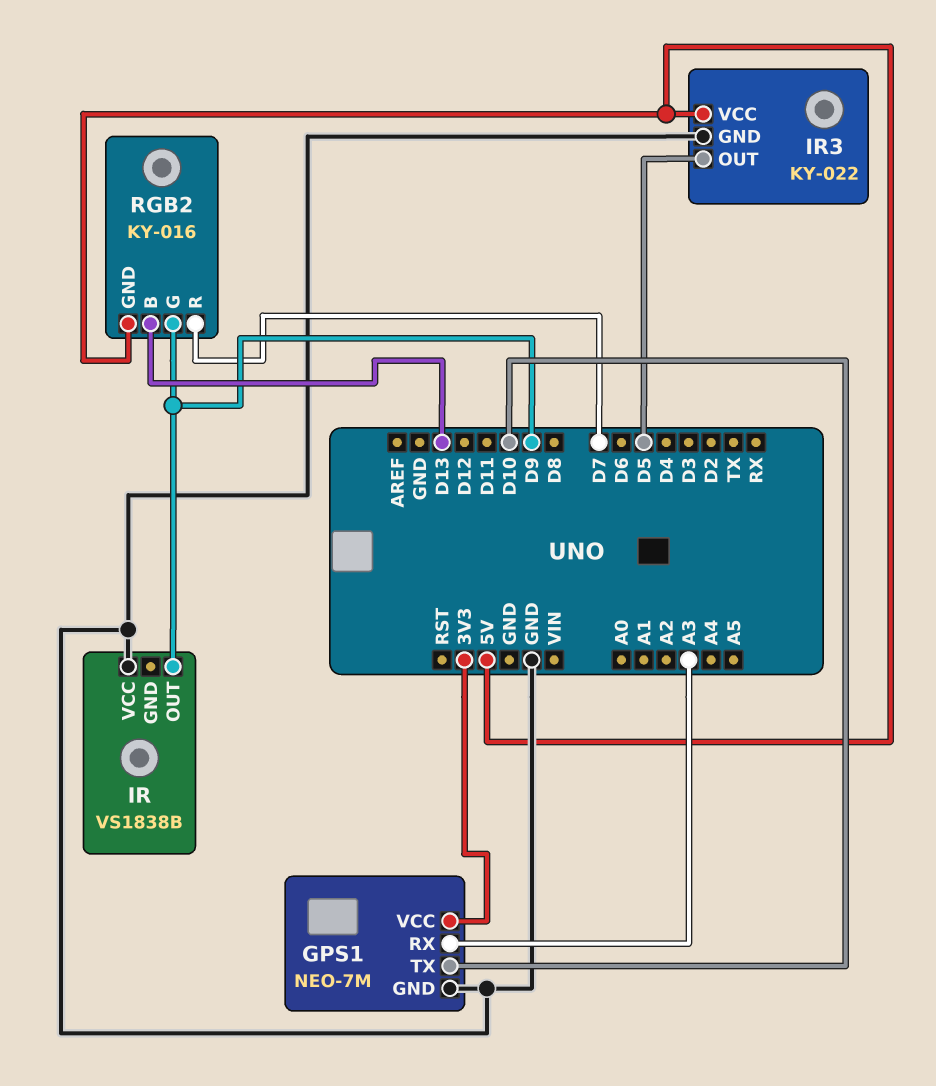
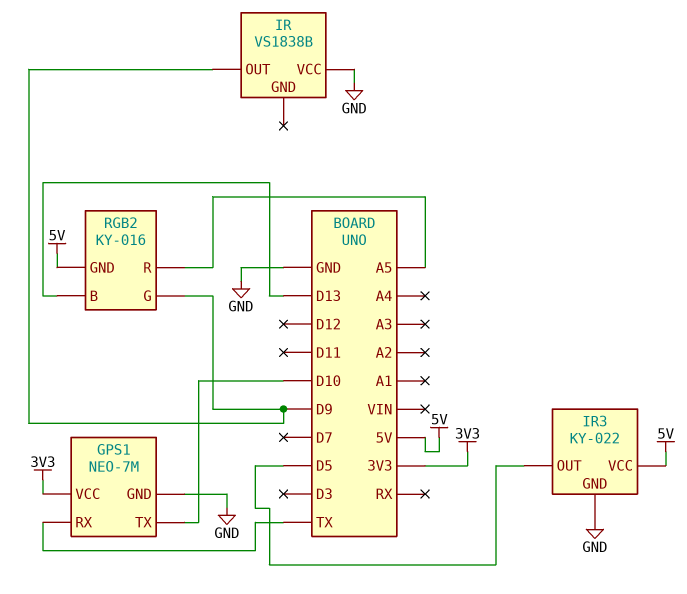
GPS1 pin RX: A3 -> TX
RGB2 pin R: D7 -> A5

